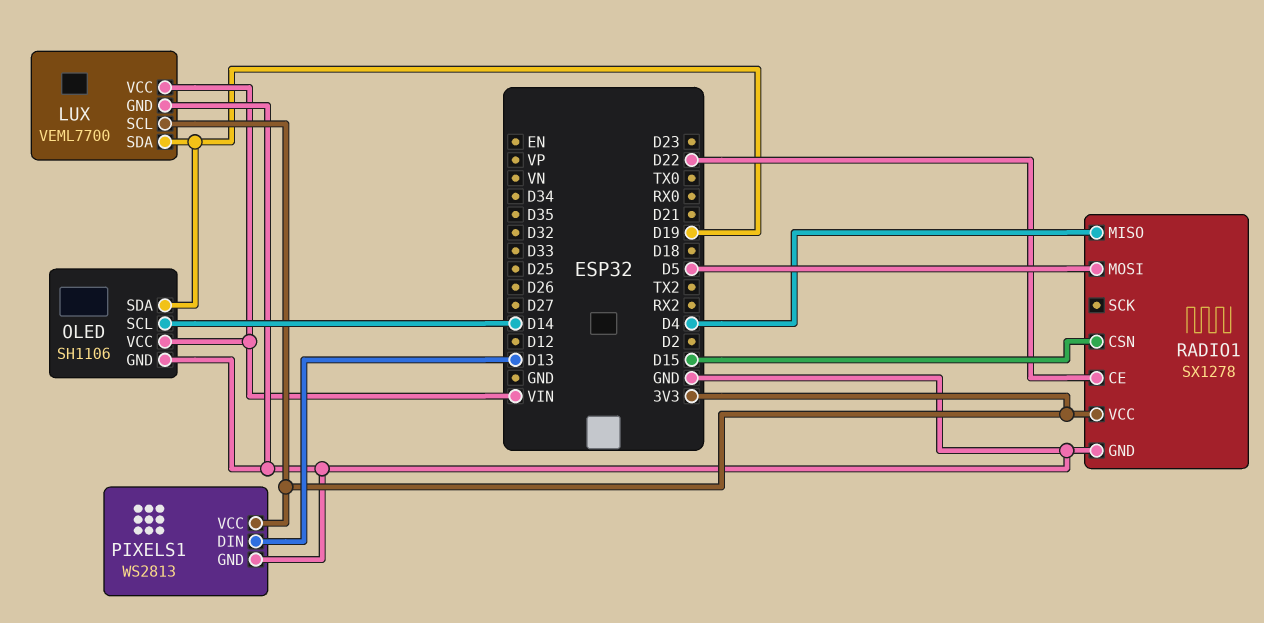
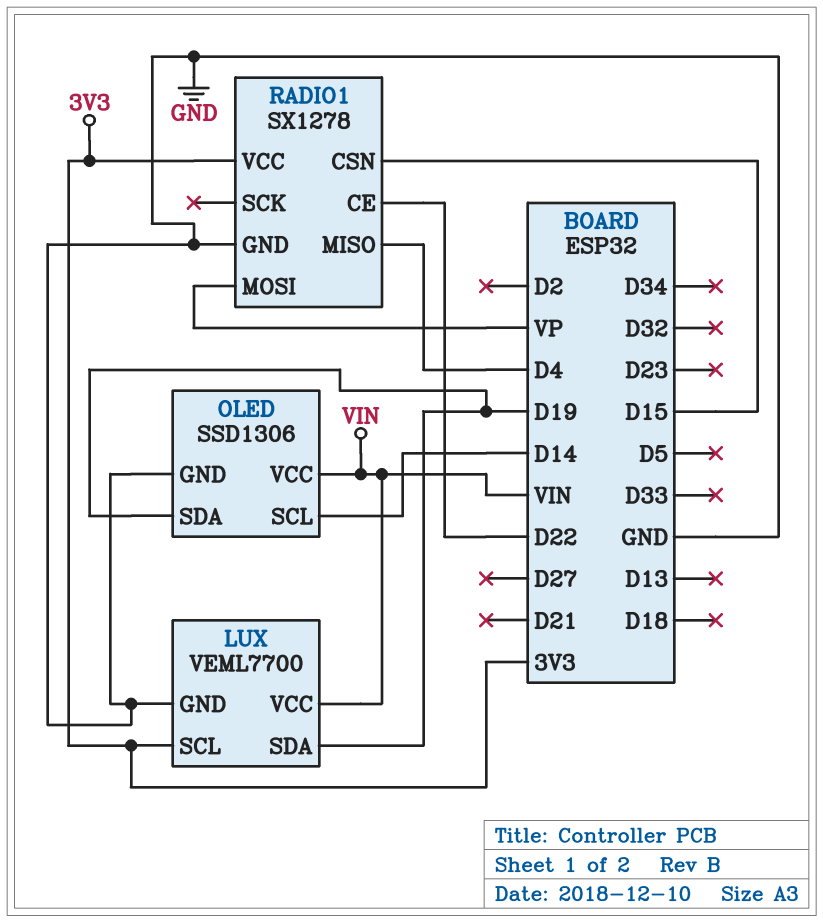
OLED: SH1106 -> SSD1306
PIXELS1: WS2813 -> none
PIXELS1 pin DIN: D13 -> none
PIXELS1 pin GND: GND -> none
PIXELS1 pin VCC: 3V3 -> none
RADIO1 pin MOSI: D5 -> VP

